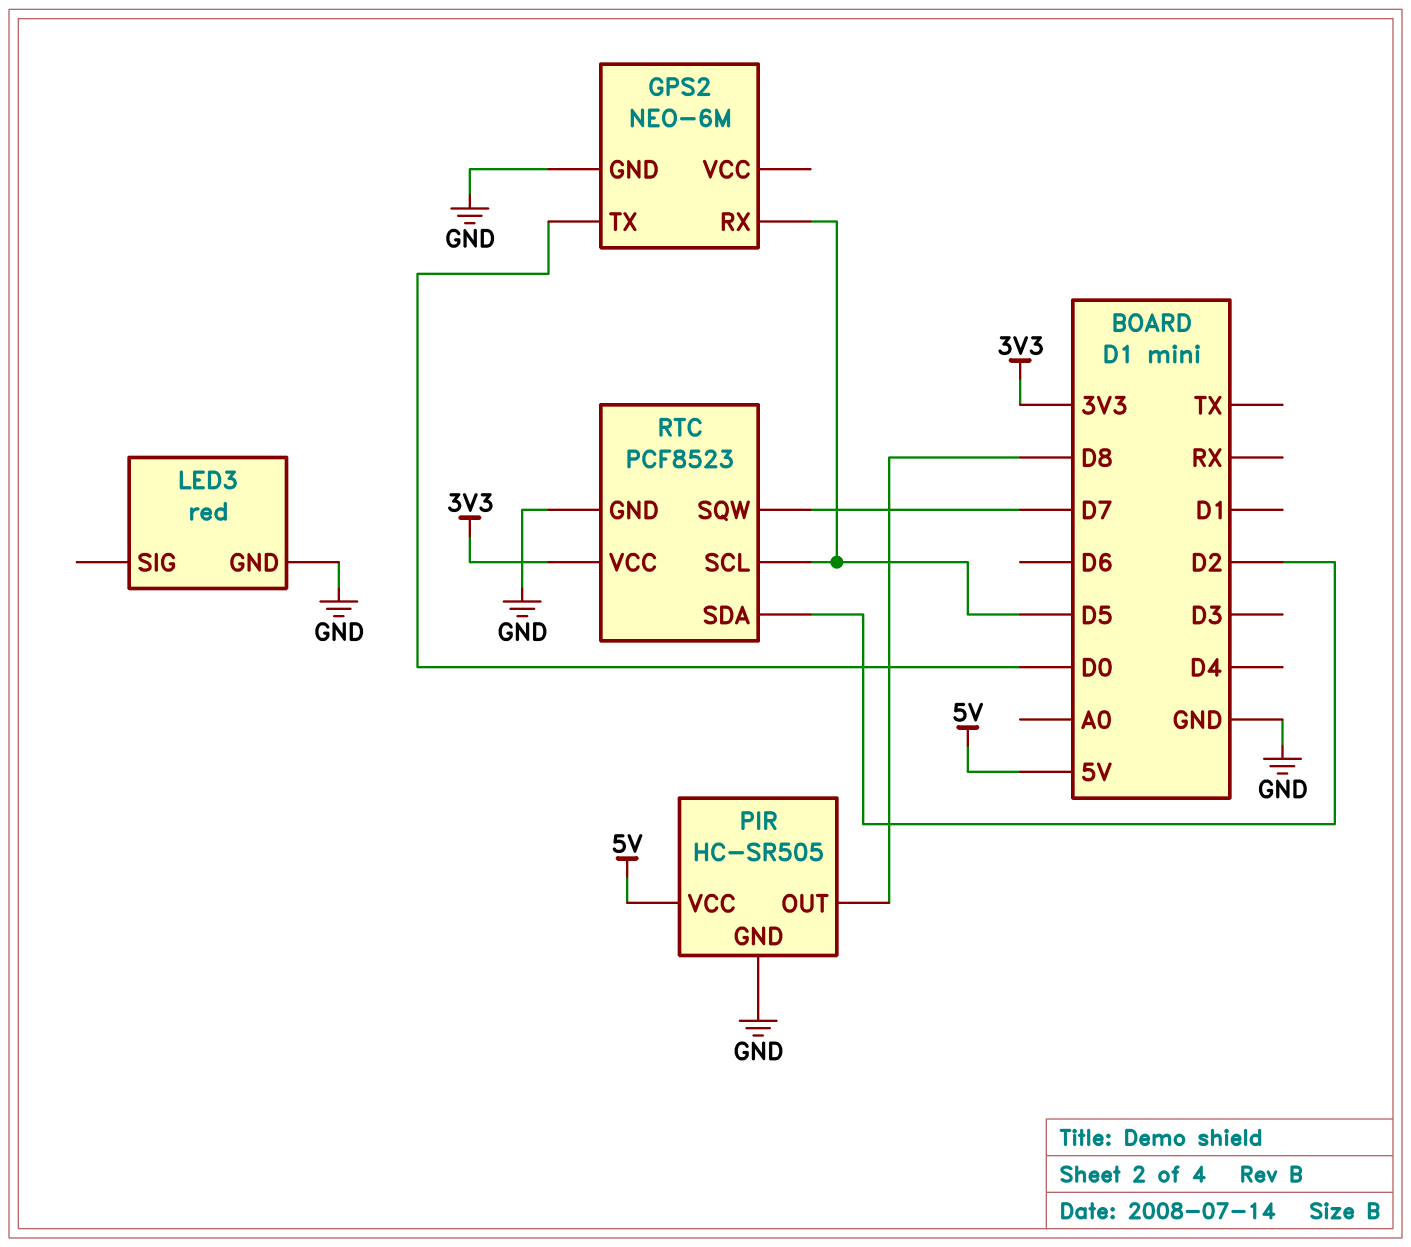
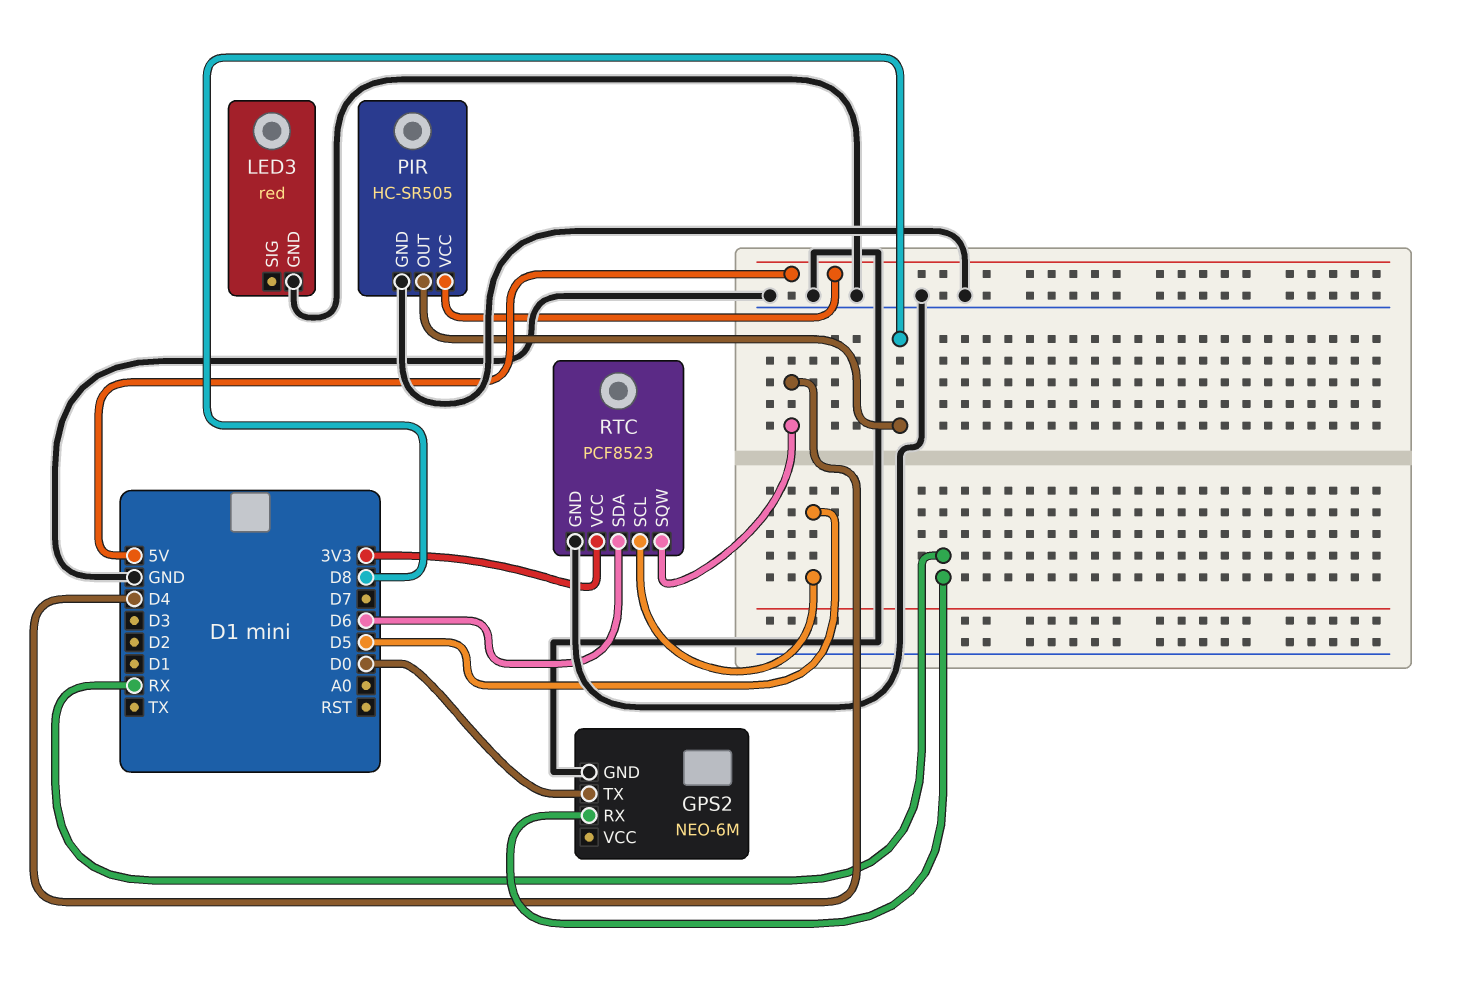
GPS2 pin RX: D5 -> RX
RTC pin SDA: D2 -> D6
RTC pin SQW: D7 -> D4

